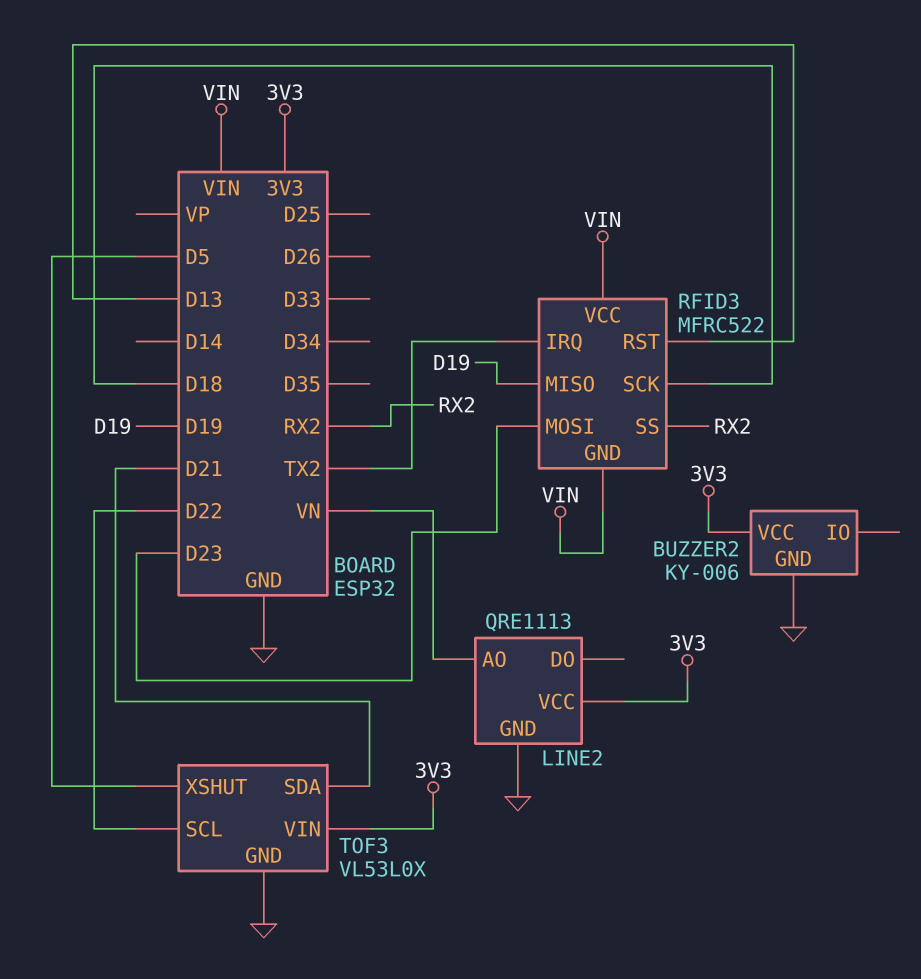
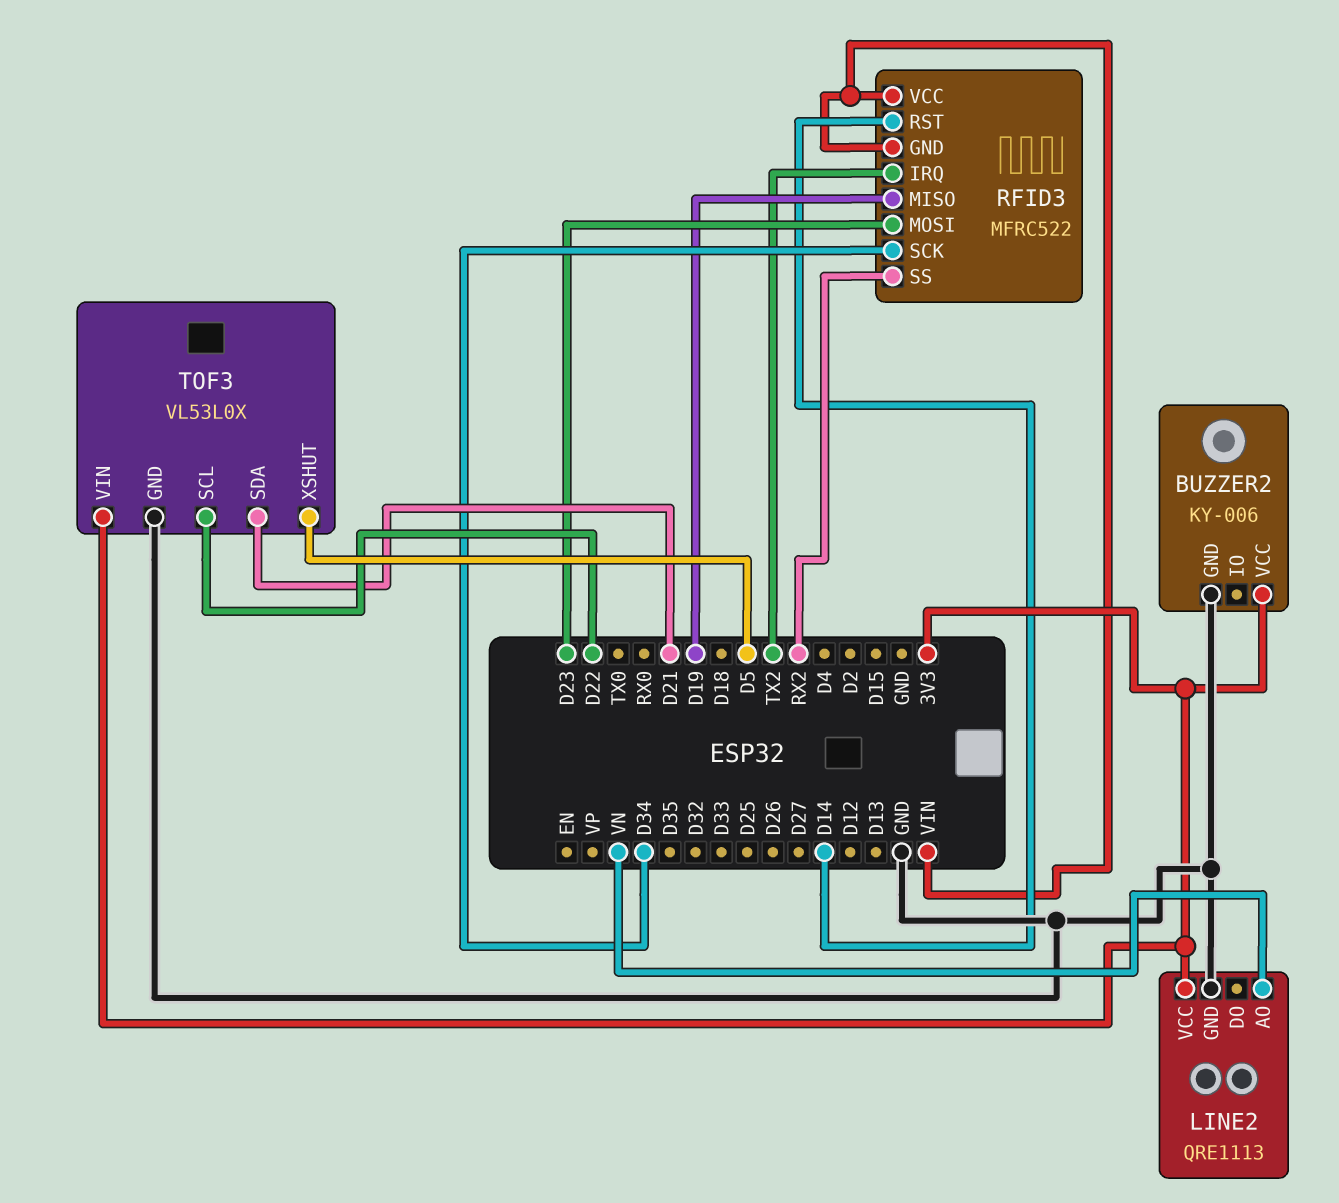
RFID3 pin RST: D13 -> D14
RFID3 pin SCK: D18 -> D34

